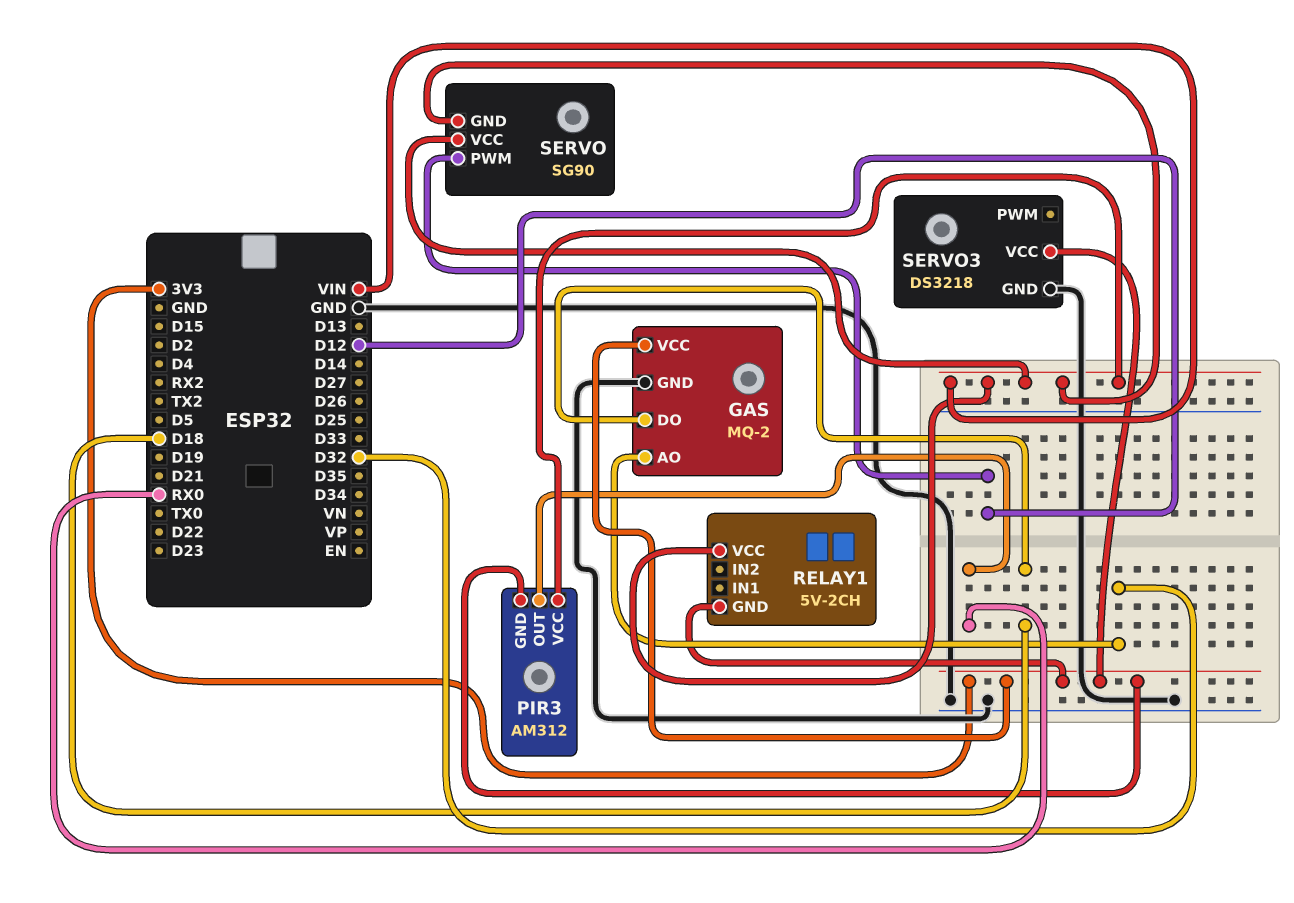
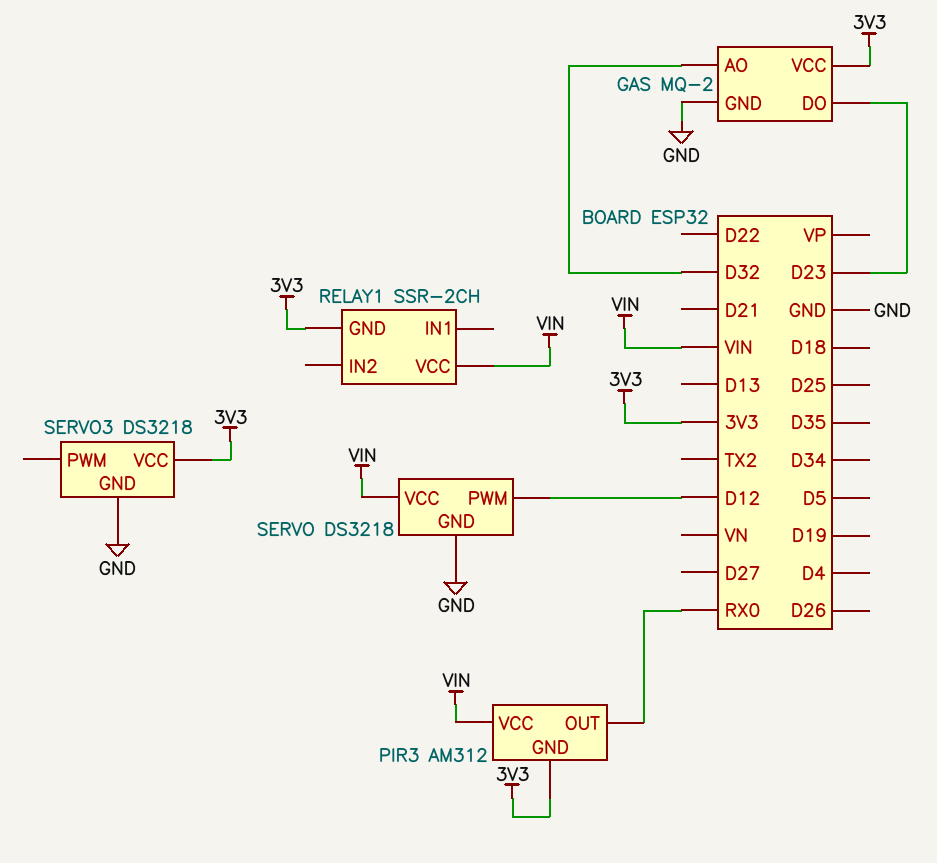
GAS pin DO: D18 -> D23
RELAY1: 5V-2CH -> SSR-2CH
SERVO: SG90 -> DS3218
SERVO pin GND: VIN -> GND

